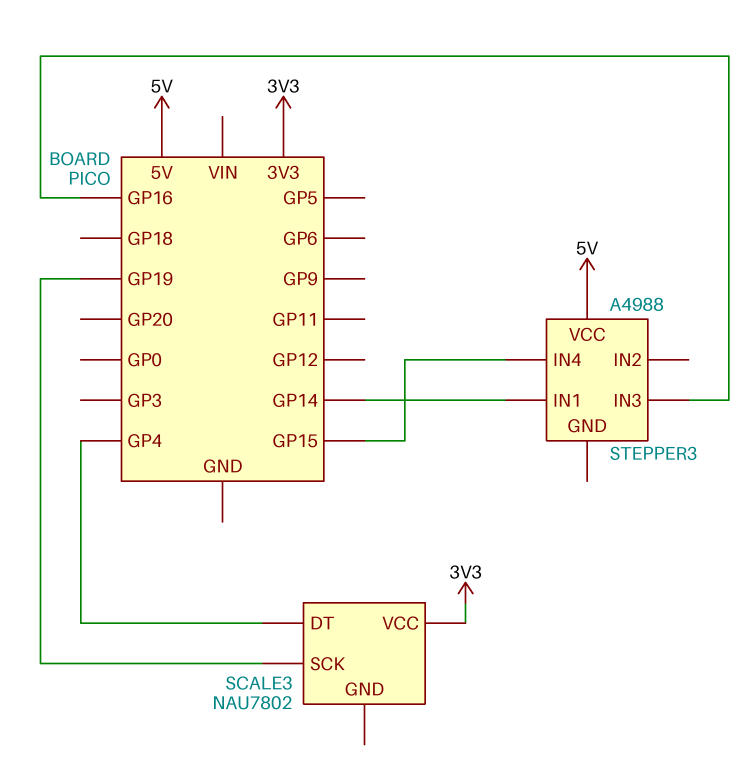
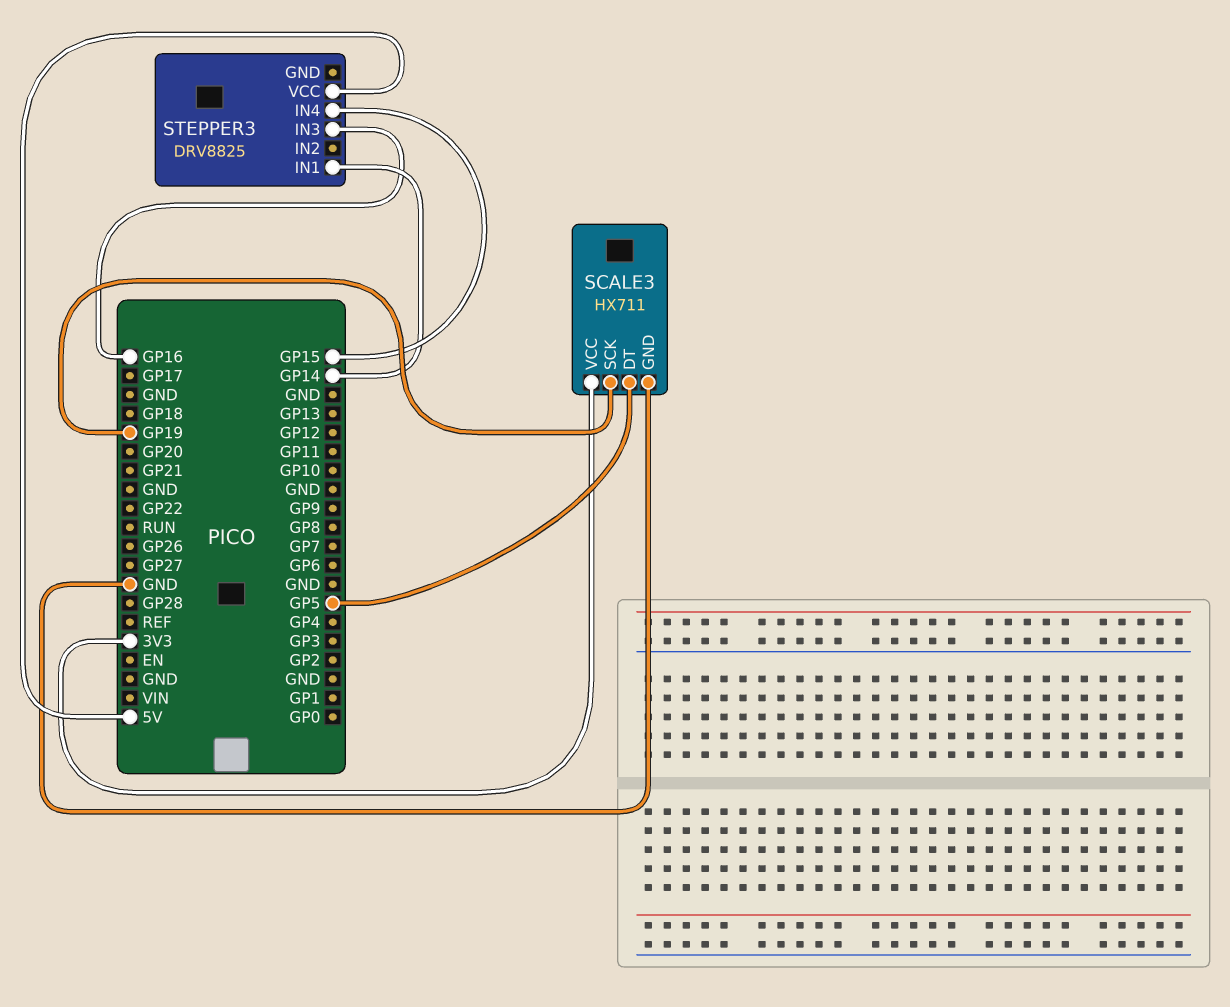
SCALE3: NAU7802 -> HX711
SCALE3 pin DT: GP4 -> GP5
SCALE3 pin GND: none -> GND
STEPPER3: A4988 -> DRV8825

